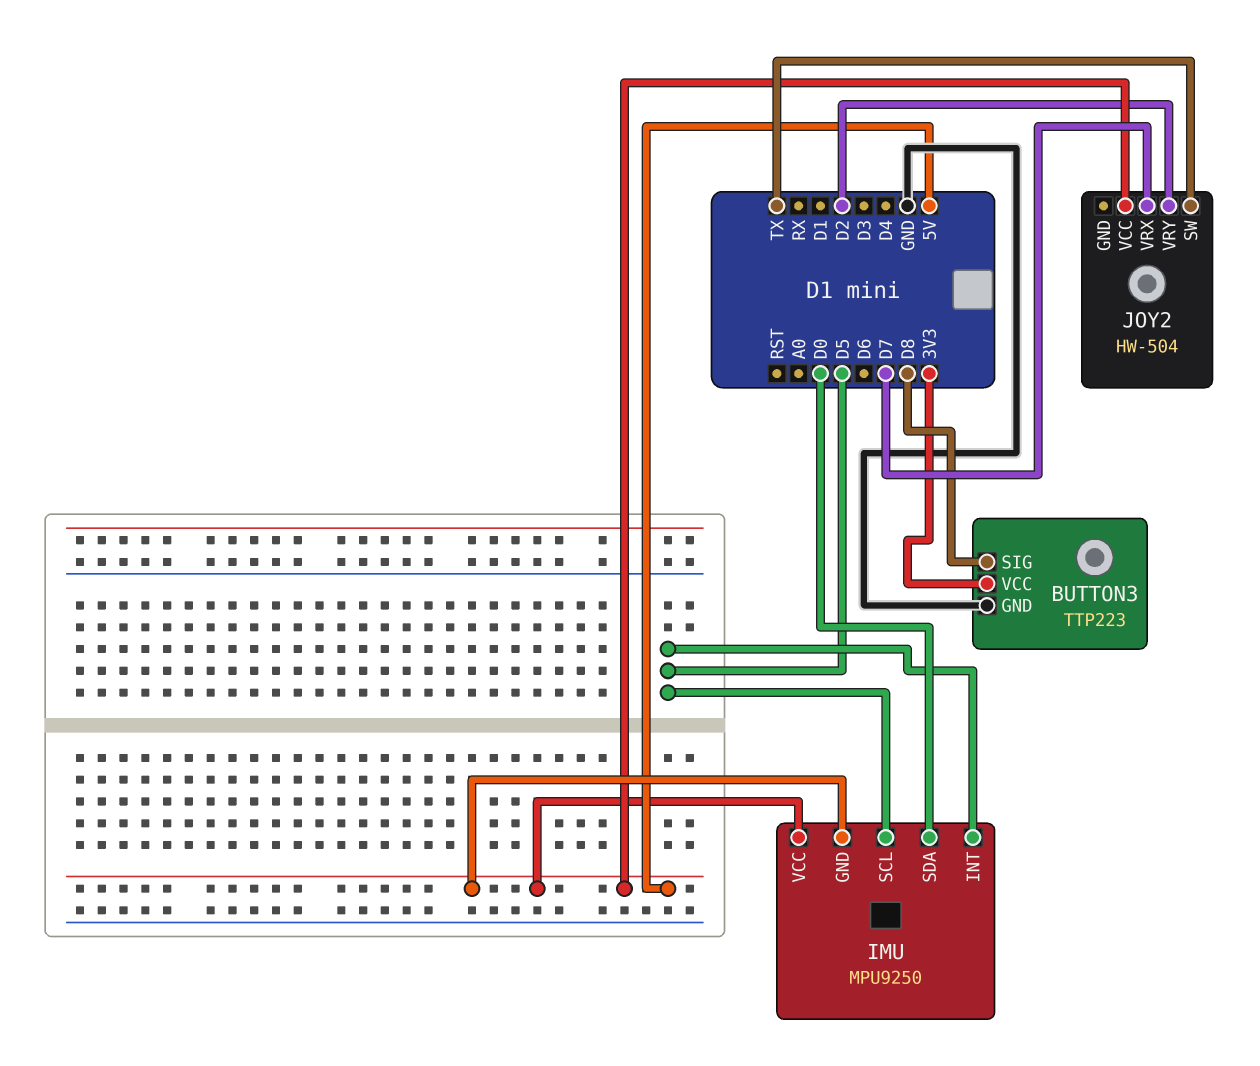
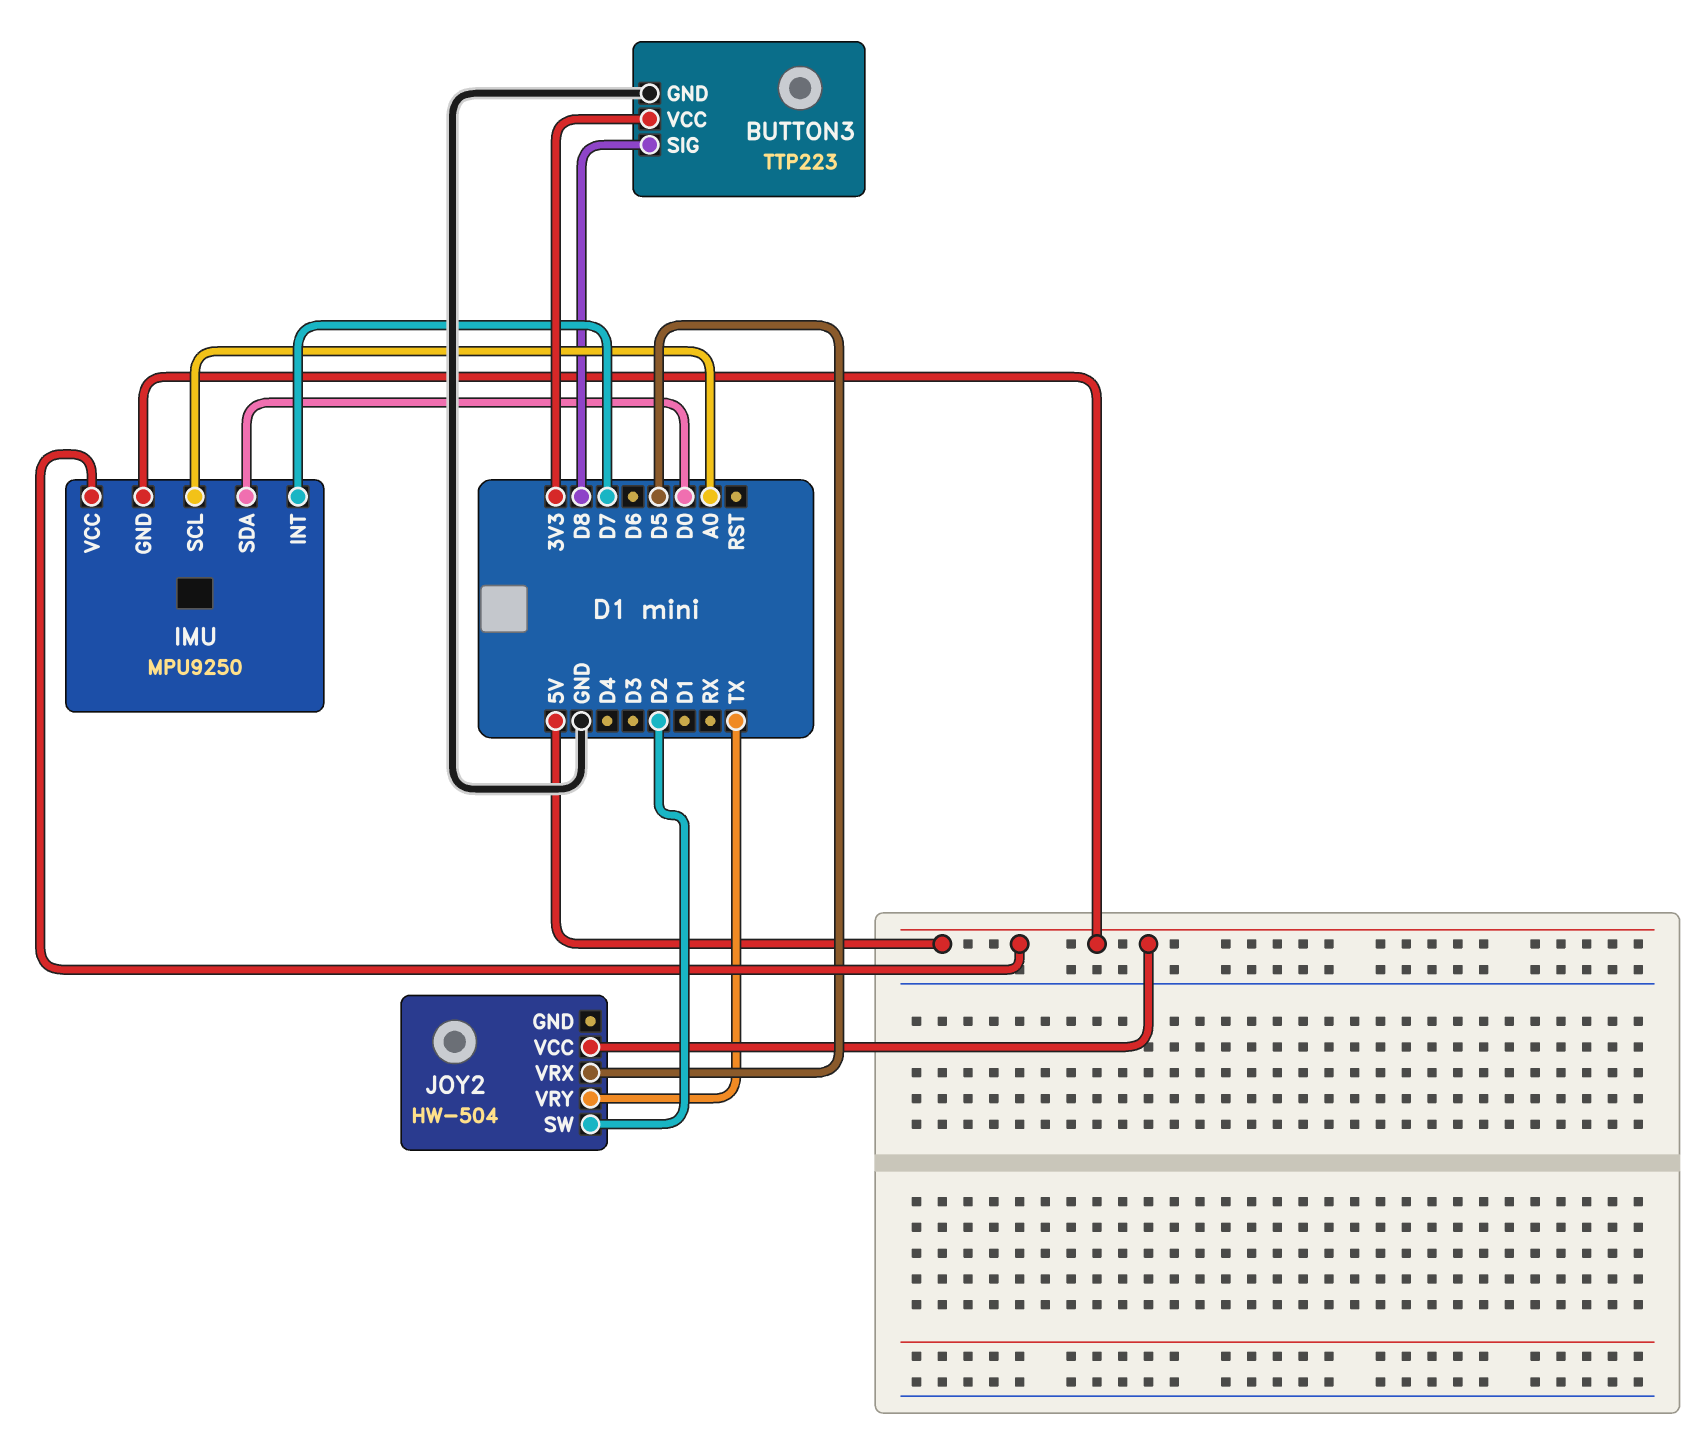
IMU pin INT: D5 -> D7
IMU pin SCL: D5 -> A0
JOY2 pin SW: TX -> D2
JOY2 pin VRX: D7 -> D5
JOY2 pin VRY: D2 -> TX

